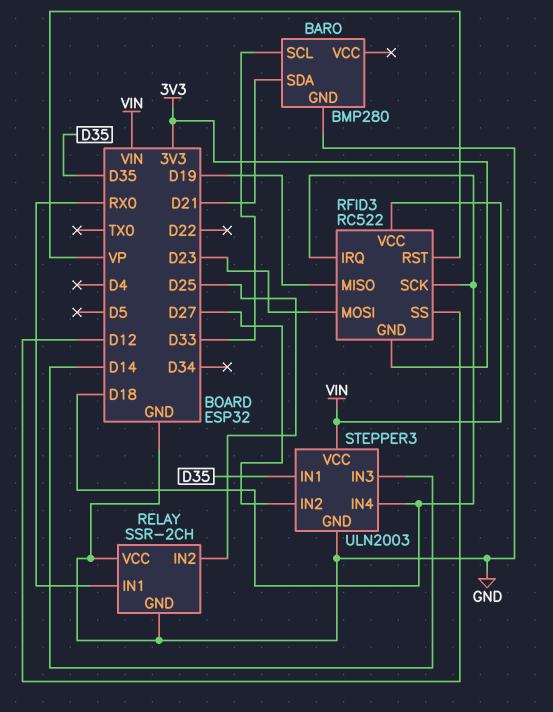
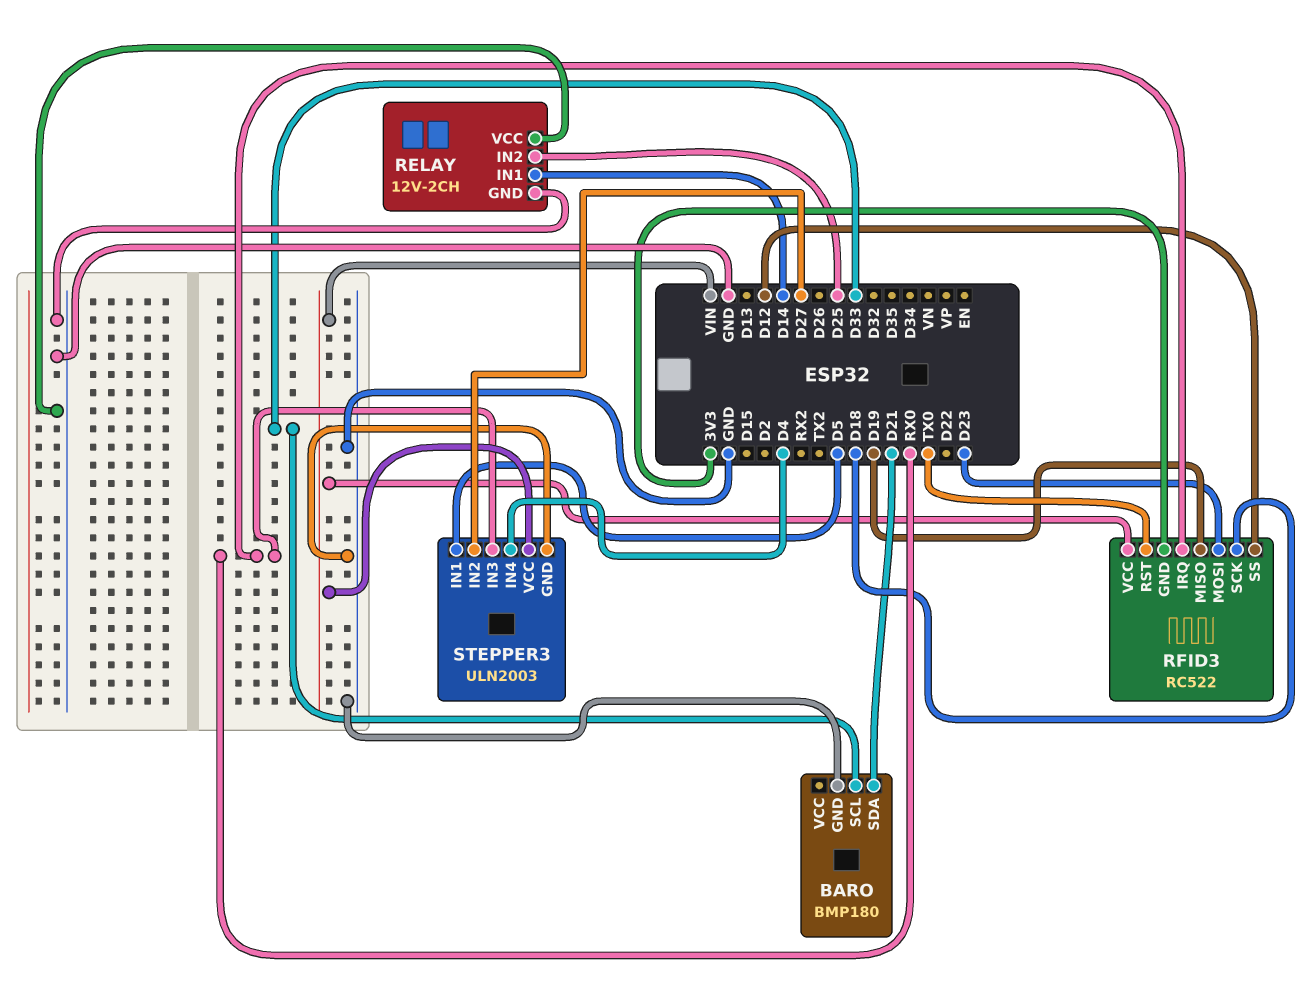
BARO: BMP280 -> BMP180
RELAY: SSR-2CH -> 12V-2CH
RELAY pin IN1: RX0 -> D14
RFID3 pin IRQ: D18 -> RX0
RFID3 pin RST: VP -> TX0
STEPPER3 pin IN1: D35 -> D5
STEPPER3 pin IN3: D14 -> RX0
STEPPER3 pin IN4: D18 -> D4

